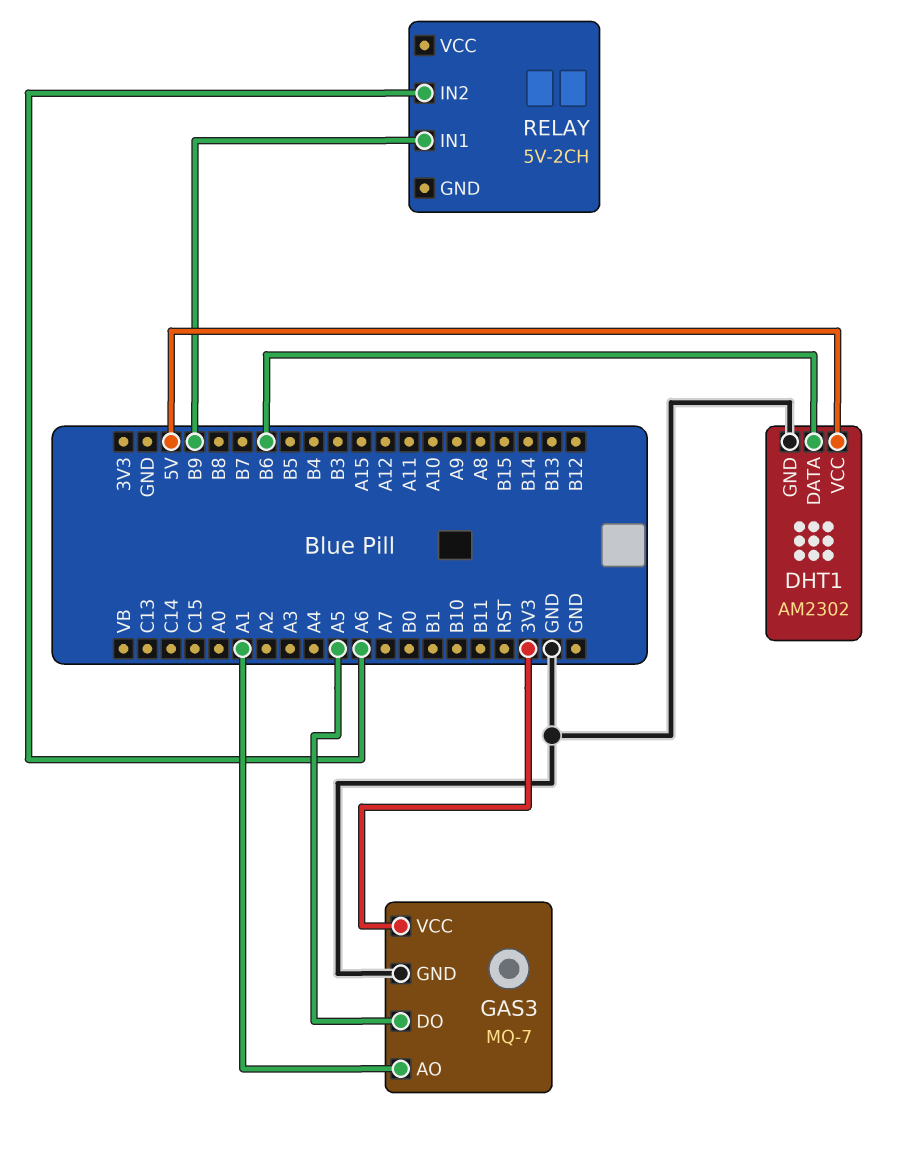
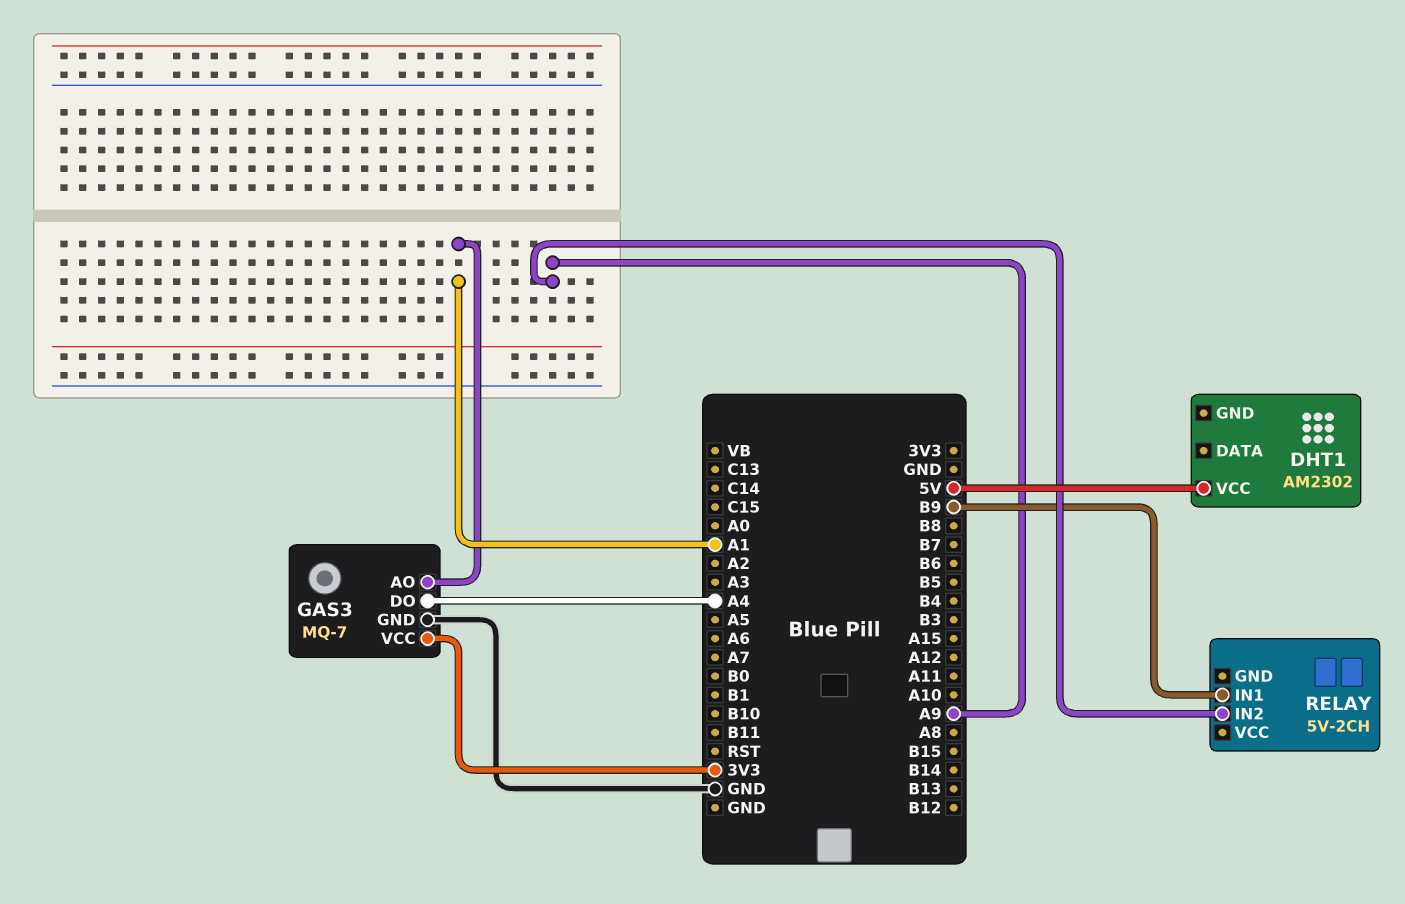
DHT1 pin DATA: B6 -> none
DHT1 pin GND: GND -> none
GAS3 pin DO: A5 -> A4
RELAY pin IN2: A6 -> A9

